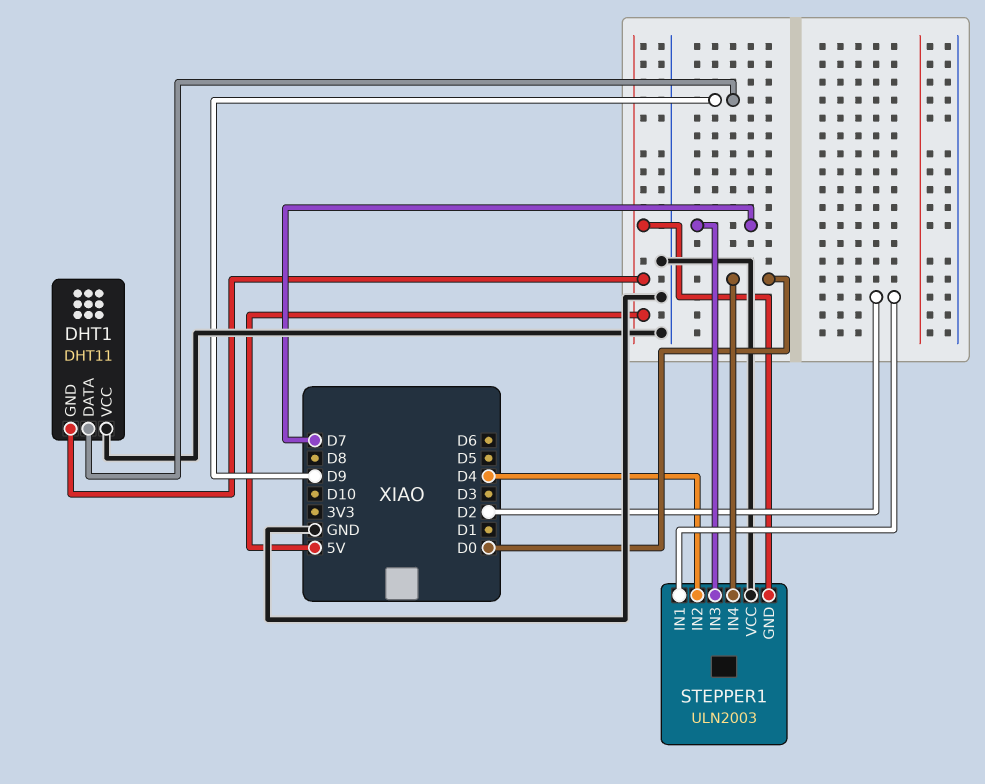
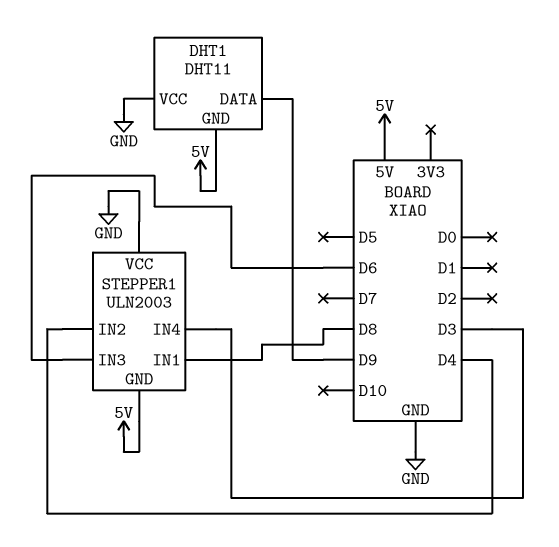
STEPPER1 pin IN1: D2 -> D8
STEPPER1 pin IN3: D7 -> D6
STEPPER1 pin IN4: D0 -> D3

